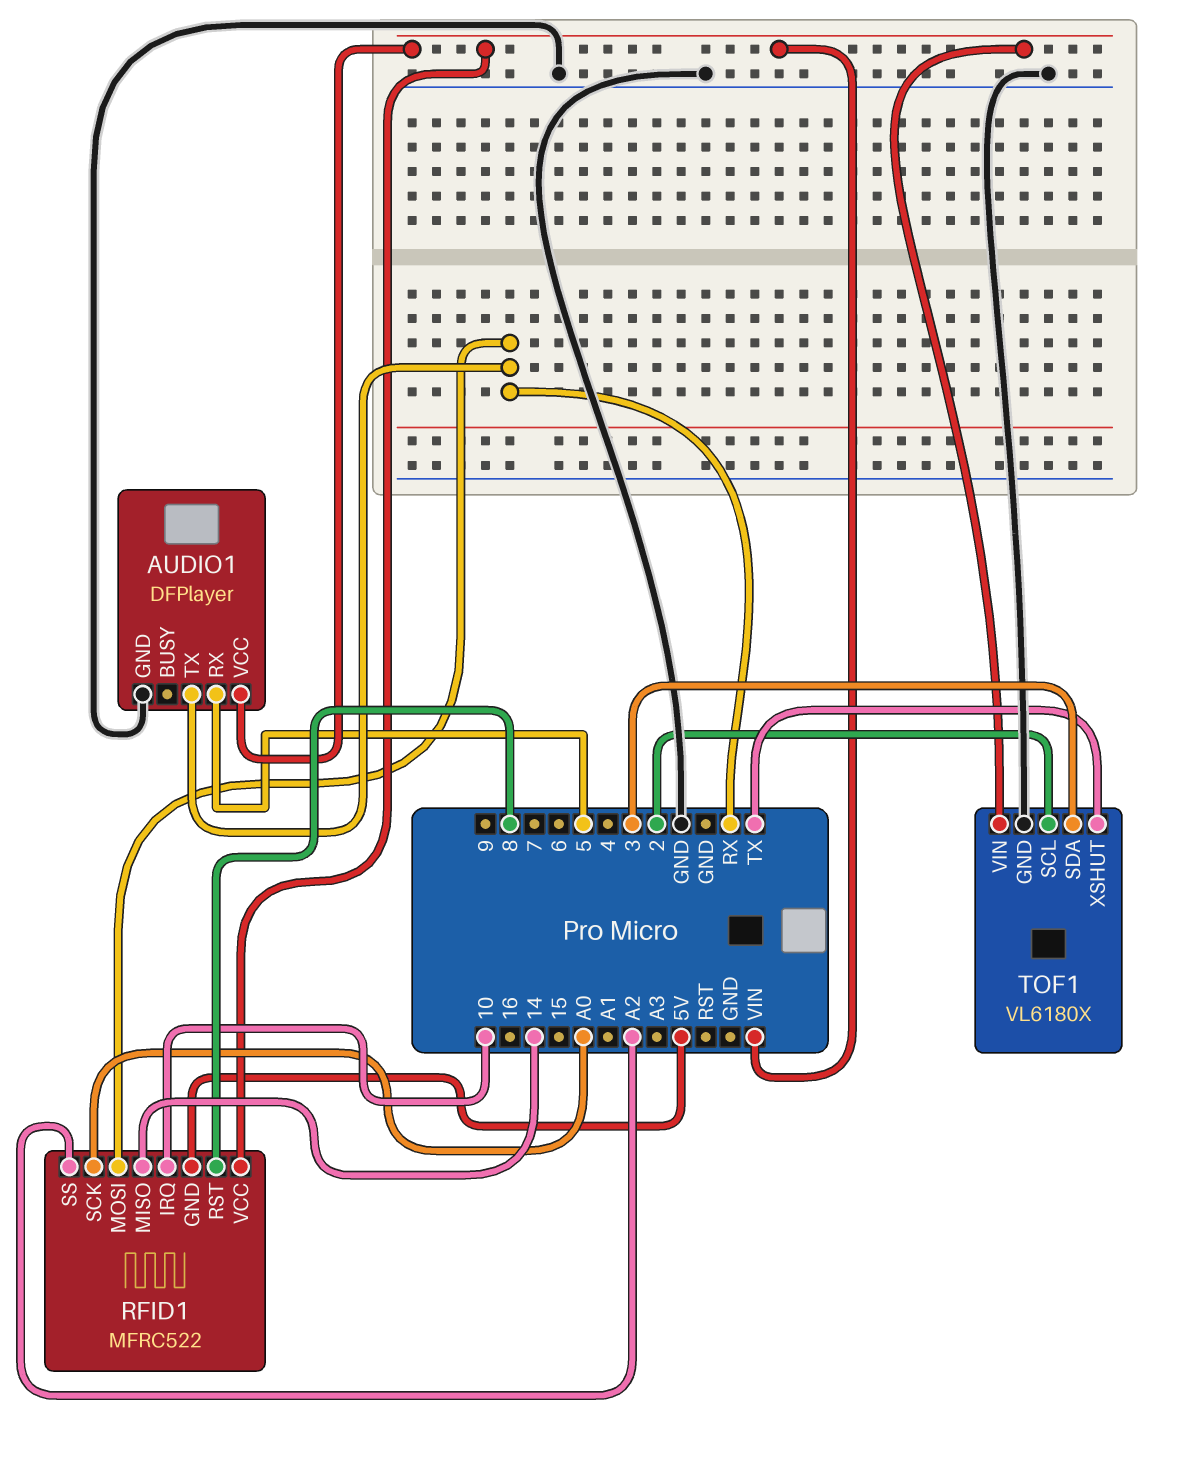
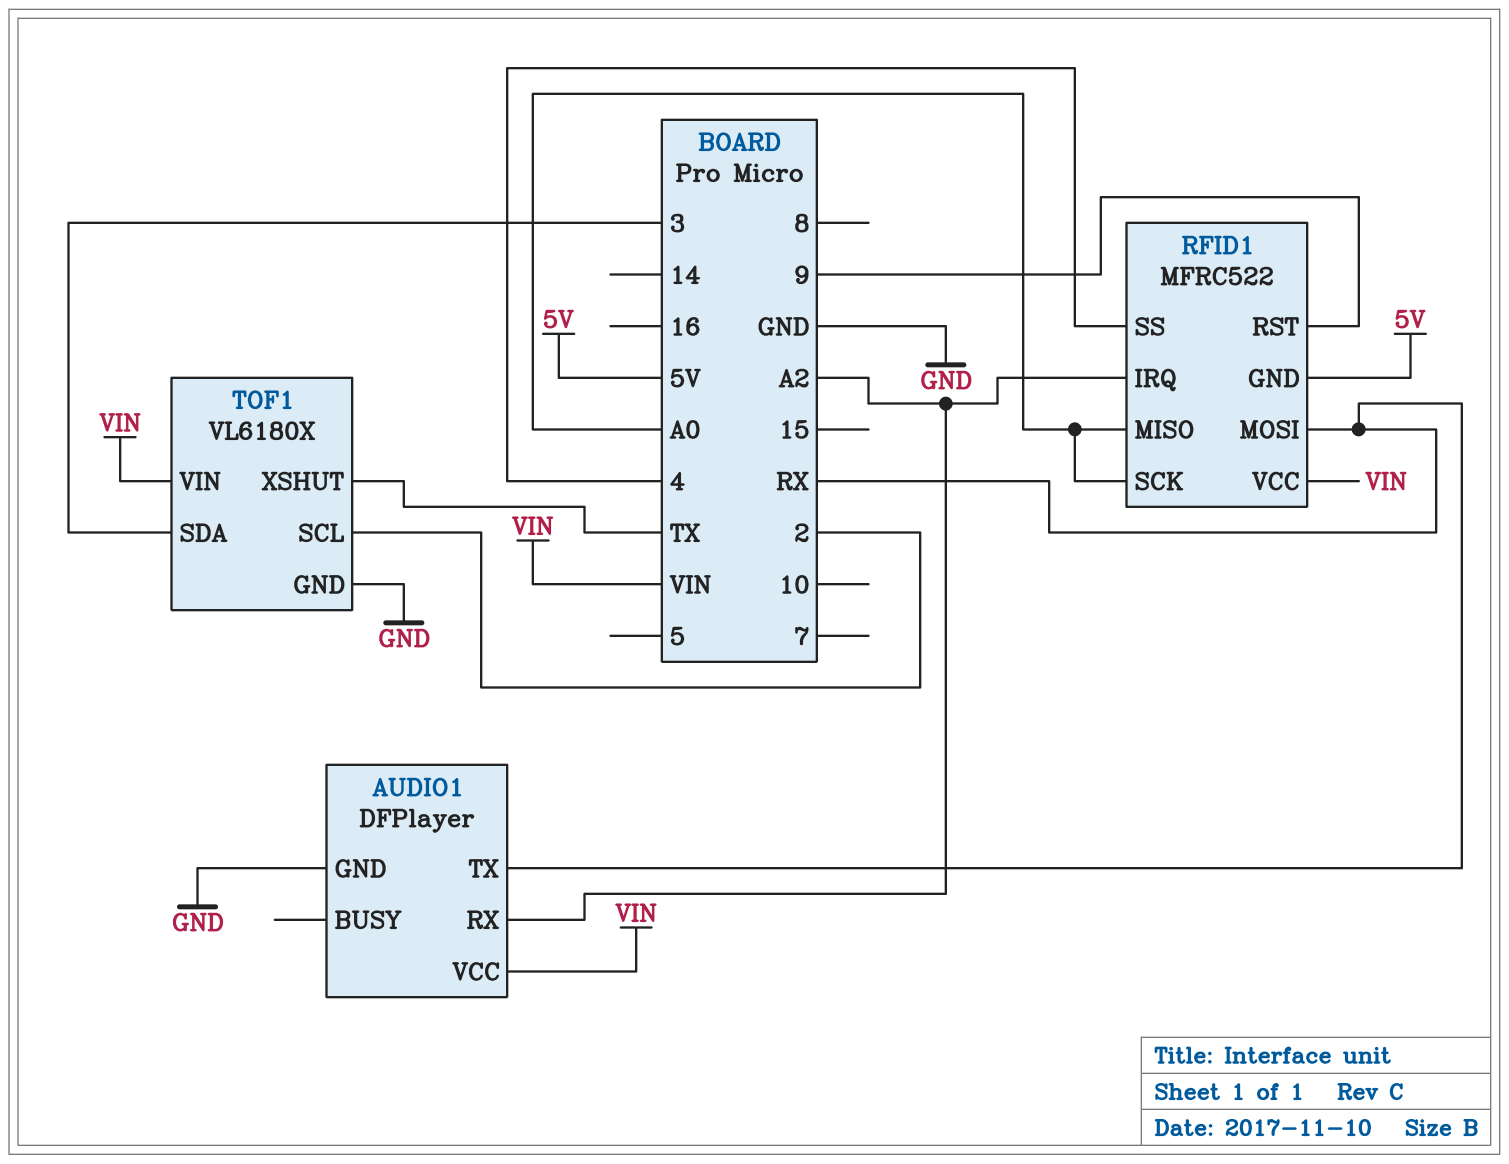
AUDIO1 pin RX: 5 -> A2
RFID1 pin IRQ: 10 -> A2
RFID1 pin MISO: 14 -> A0
RFID1 pin RST: 8 -> 9
RFID1 pin SS: A2 -> 4

